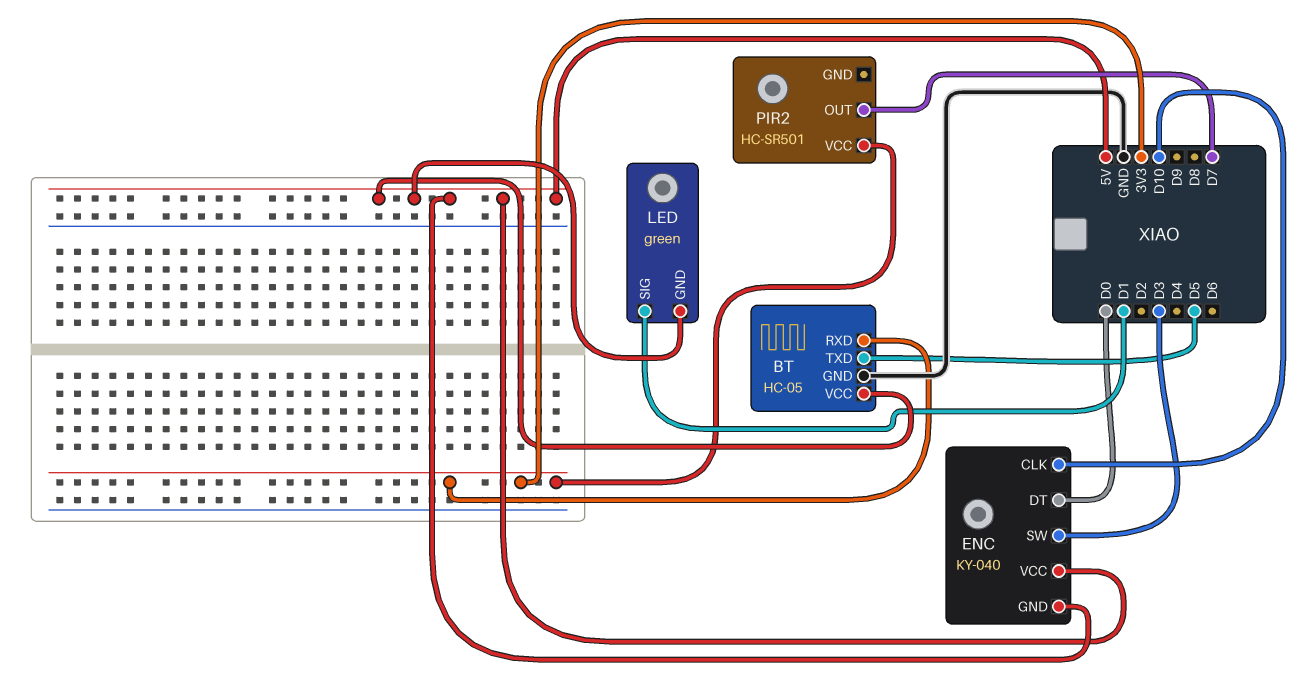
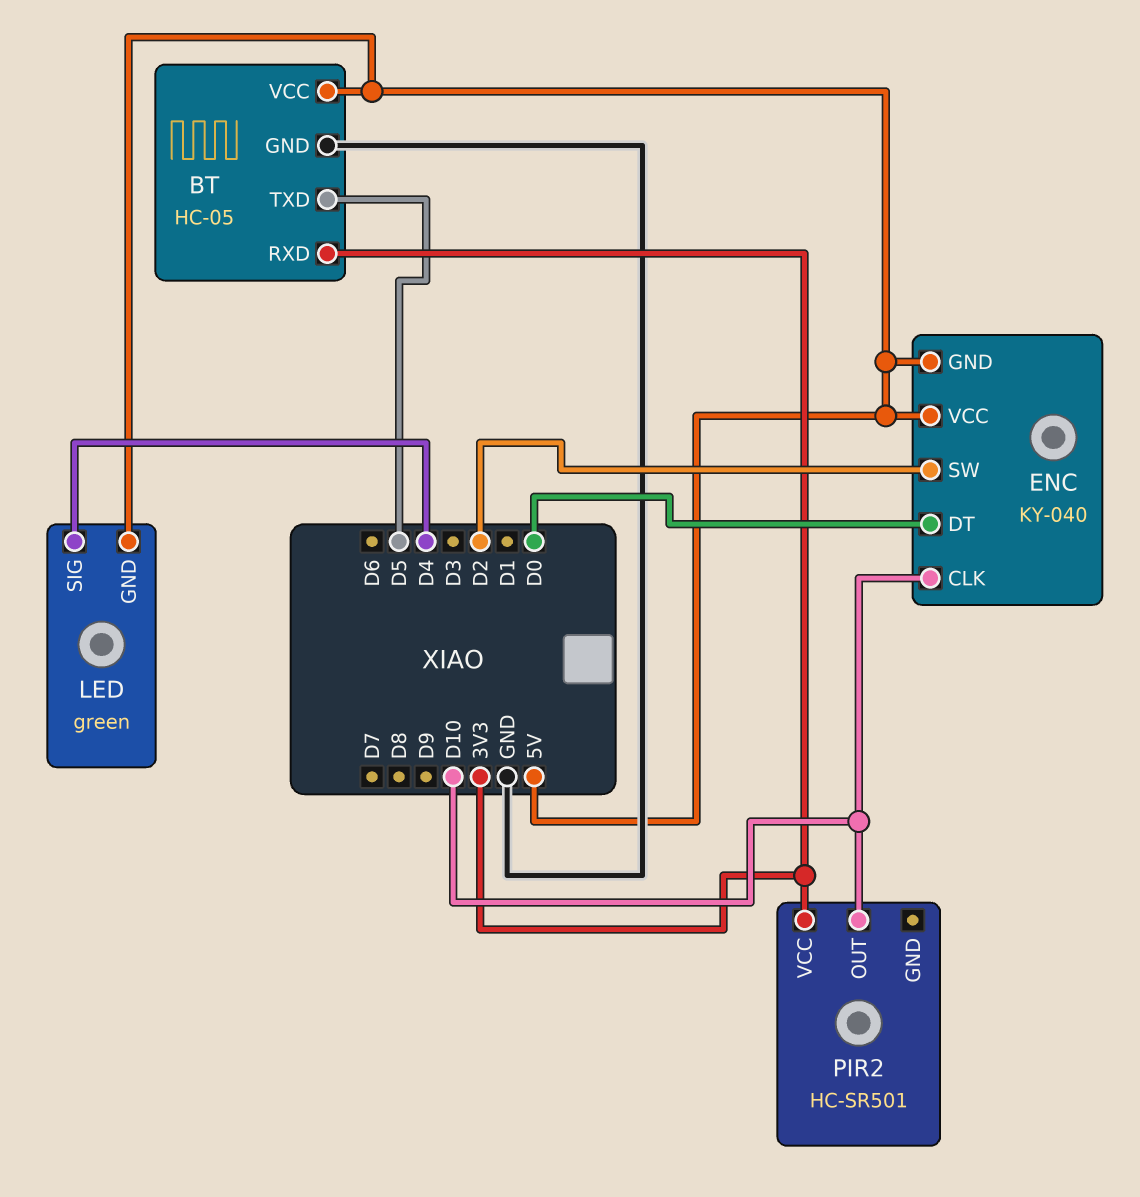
ENC pin SW: D3 -> D2
LED pin SIG: D1 -> D4
PIR2 pin OUT: D7 -> D10

